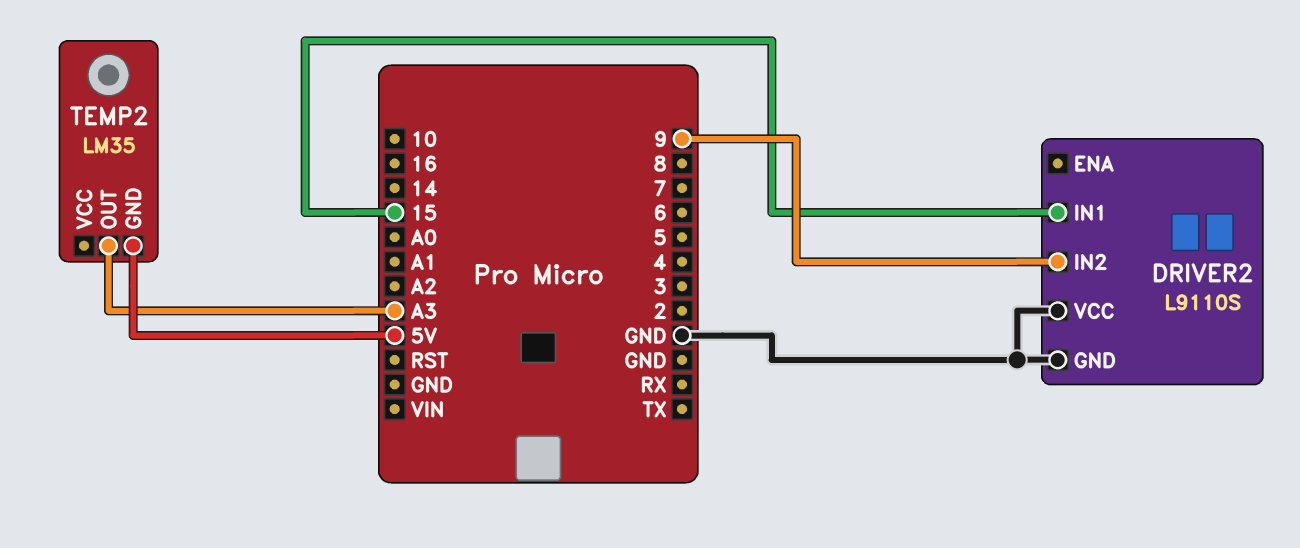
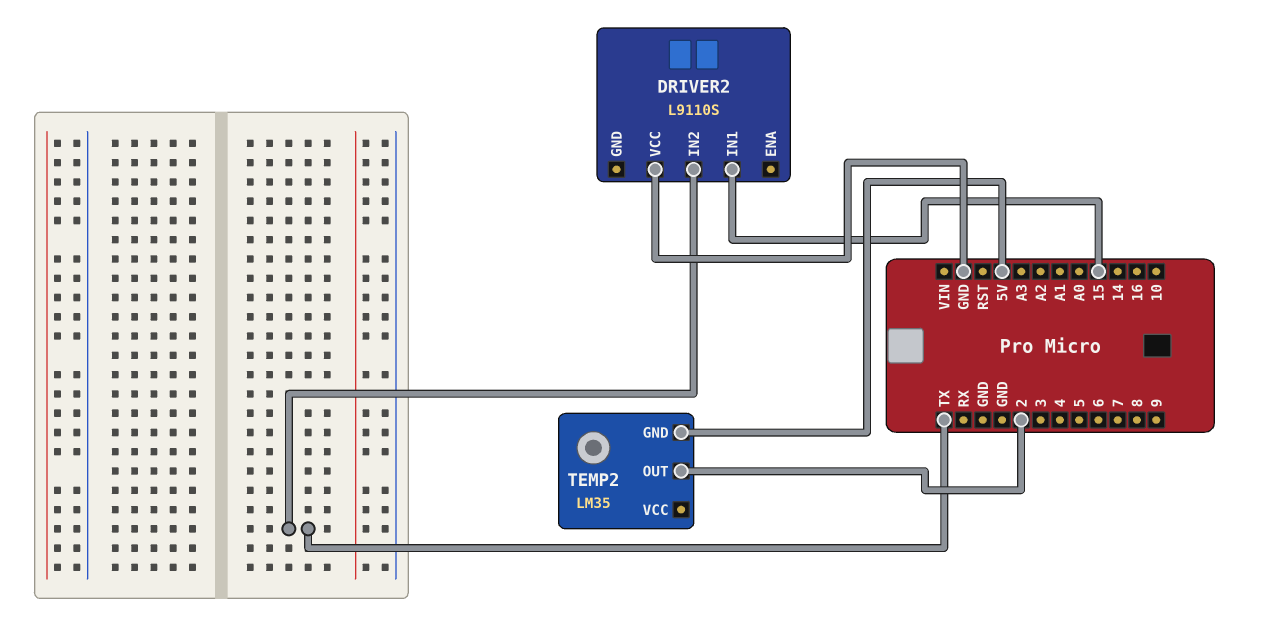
DRIVER2 pin GND: GND -> none
DRIVER2 pin IN2: 9 -> TX
TEMP2 pin OUT: A3 -> 2

